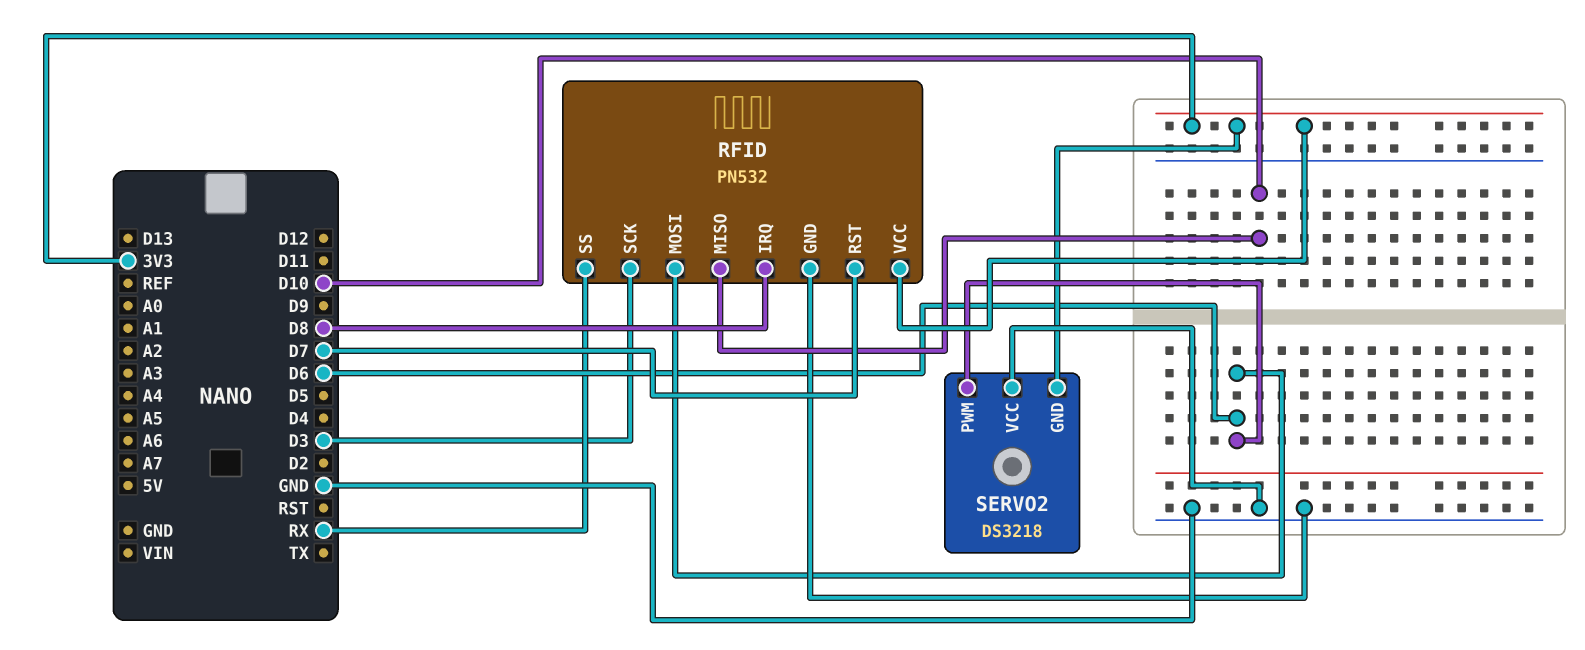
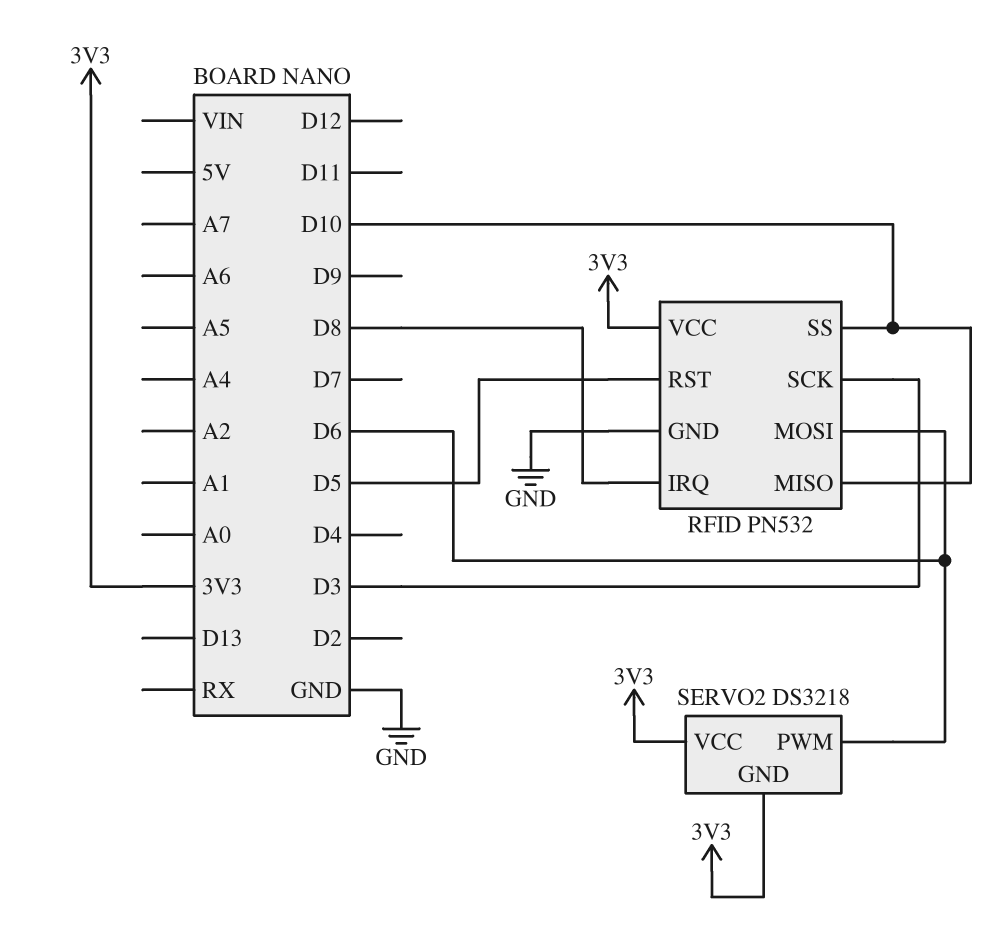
RFID pin RST: D7 -> D5
RFID pin SS: RX -> D10
SERVO2 pin VCC: GND -> 3V3

